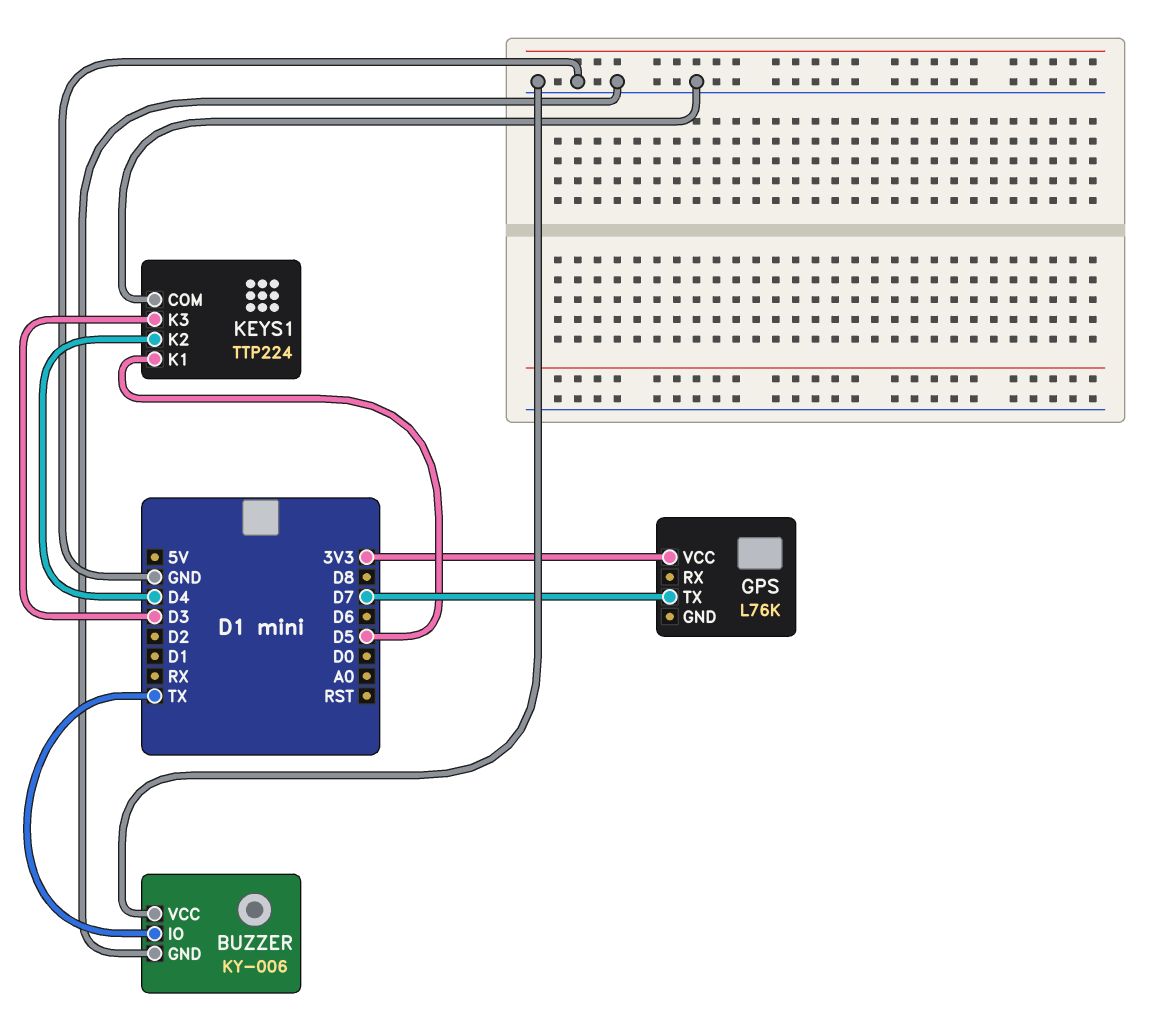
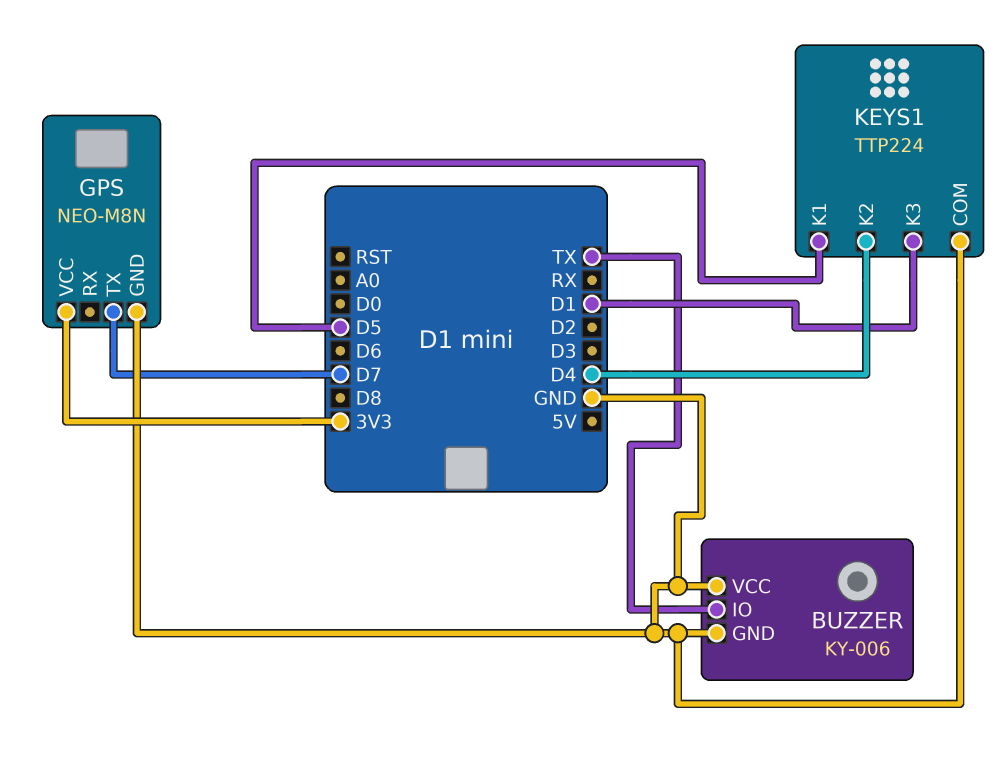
GPS: L76K -> NEO-M8N
GPS pin GND: none -> GND
KEYS1 pin K3: D3 -> D1

